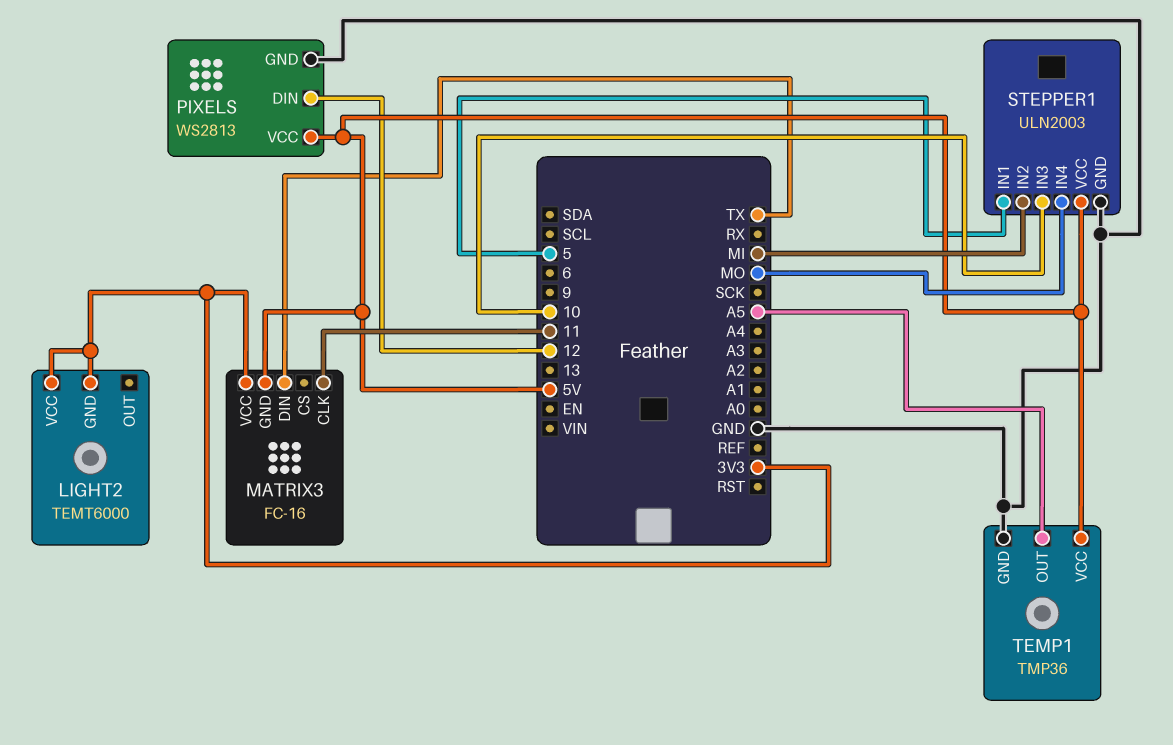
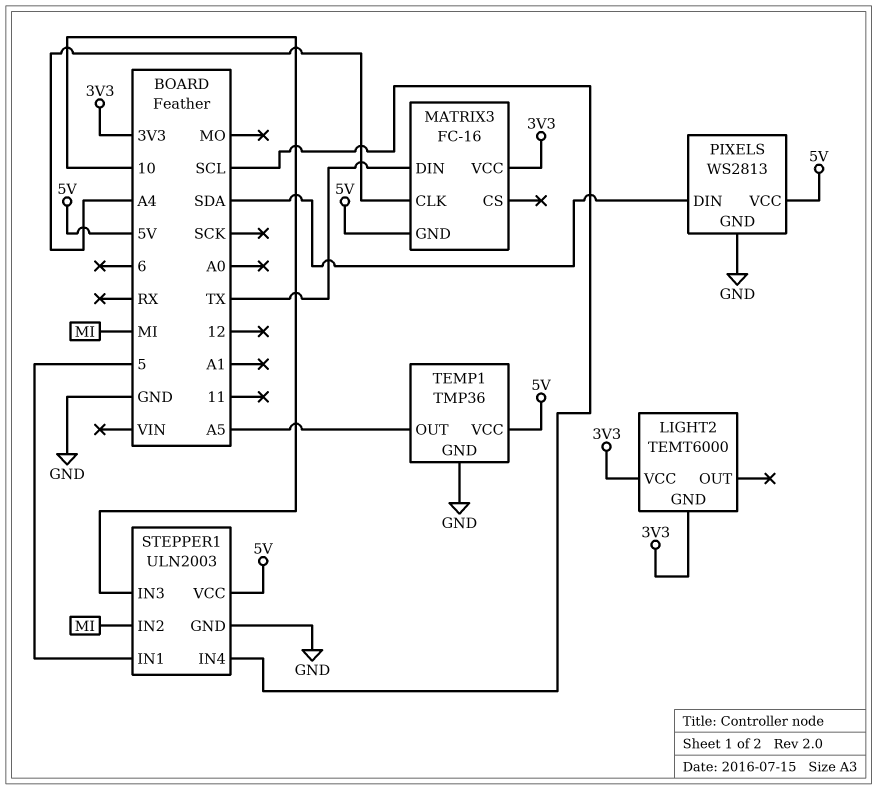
MATRIX3 pin CLK: 11 -> A4
PIXELS pin DIN: 12 -> SDA
STEPPER1 pin IN4: MO -> SCL

